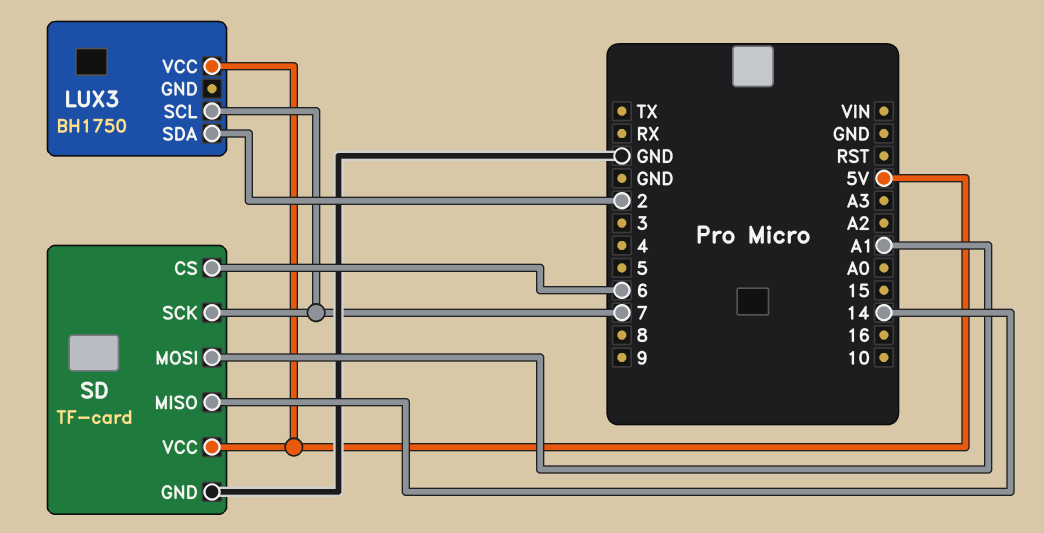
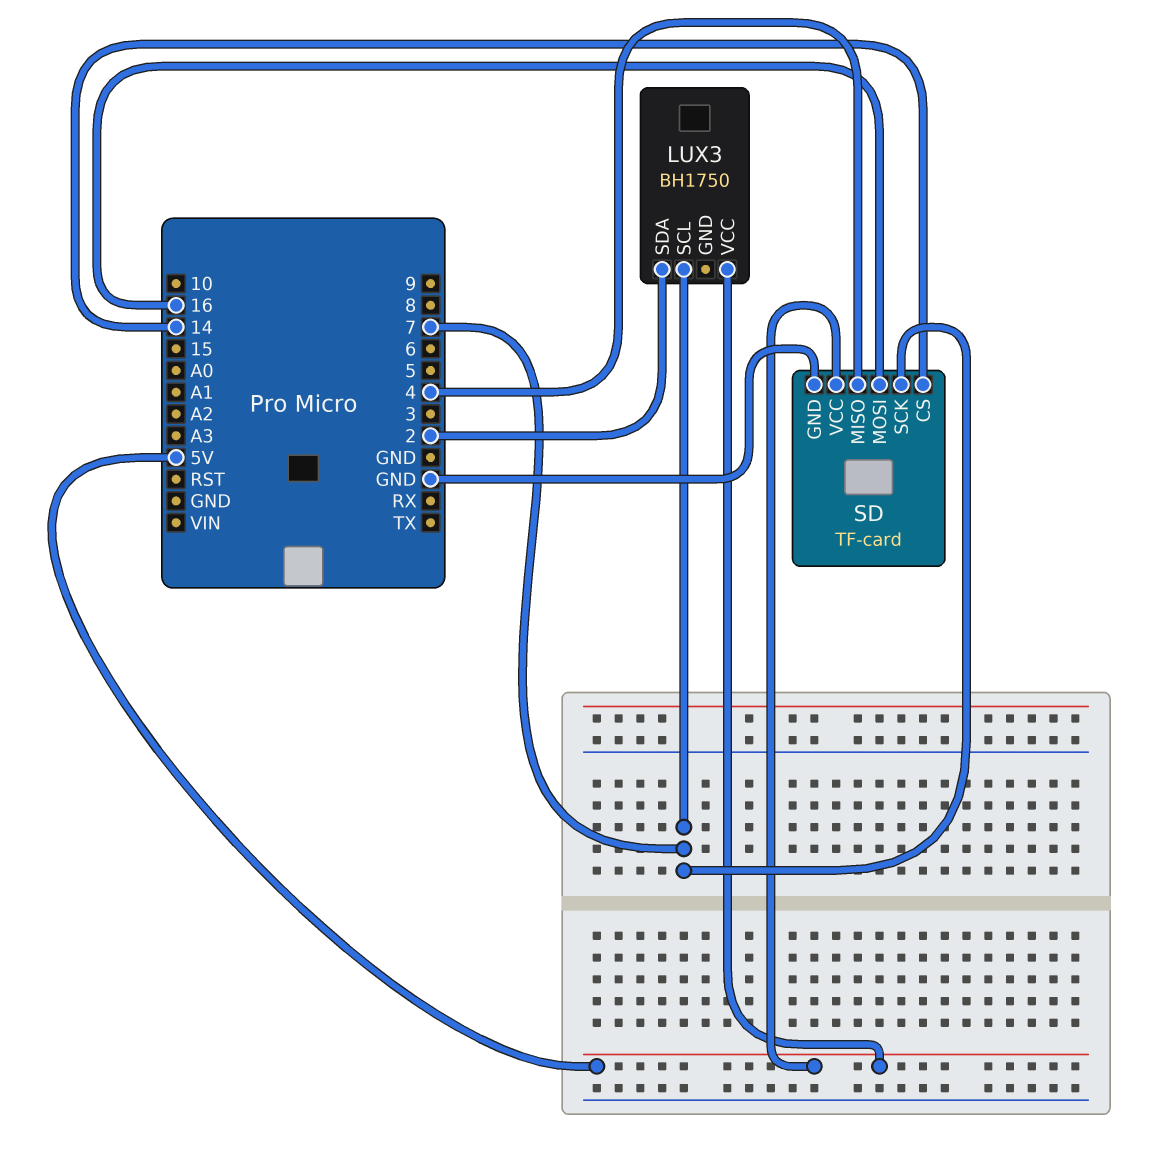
SD pin CS: 6 -> 14
SD pin MISO: 14 -> 4
SD pin MOSI: A1 -> 16

